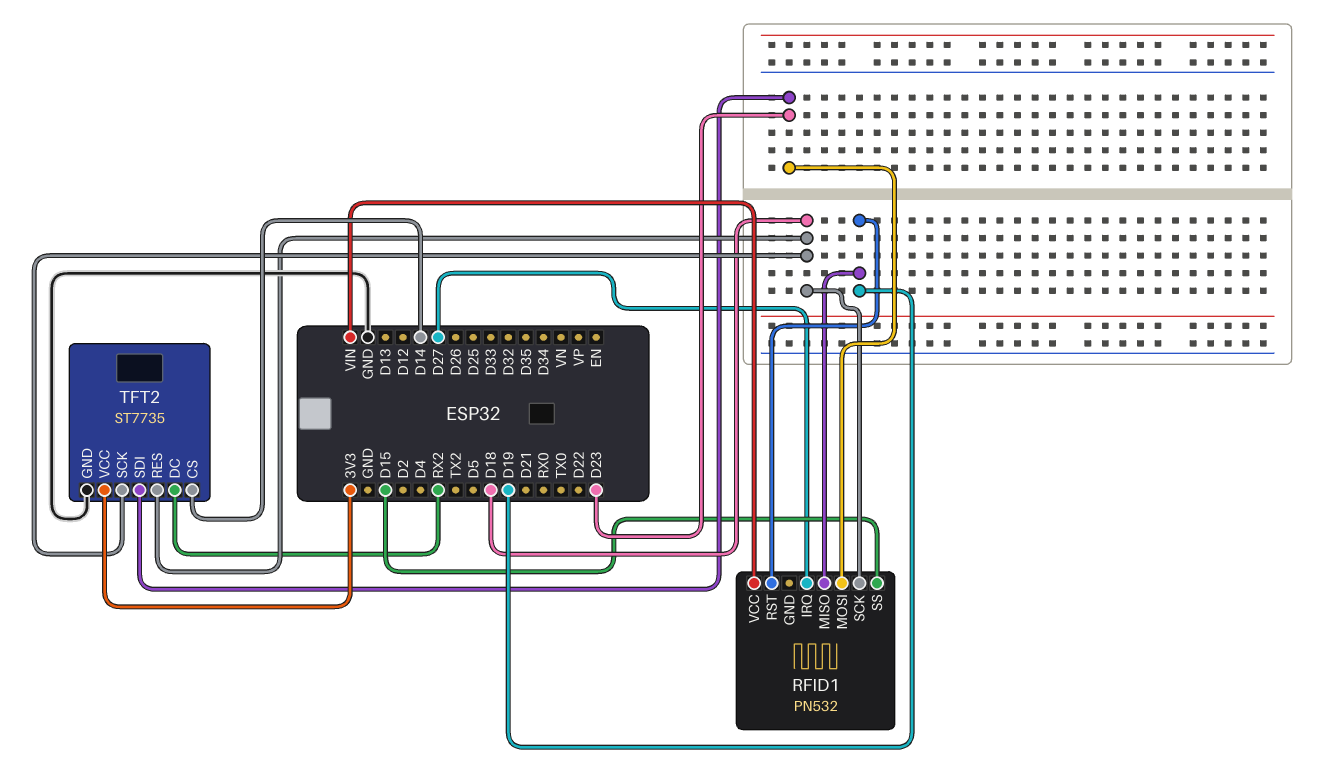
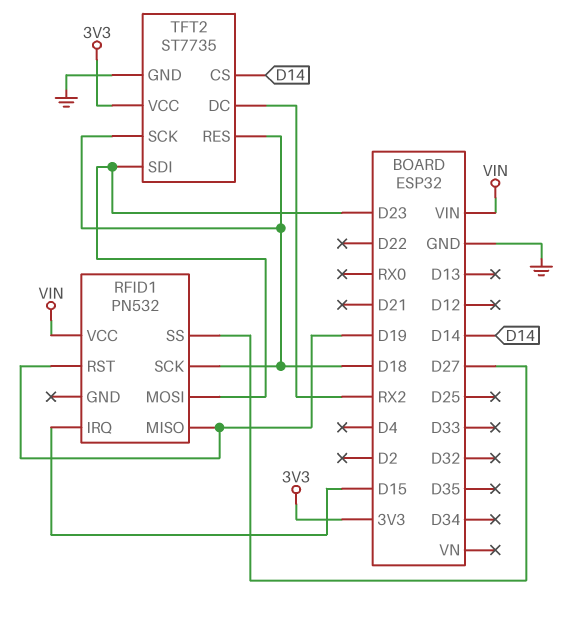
RFID1 pin IRQ: D27 -> D15
RFID1 pin SS: D15 -> D27

